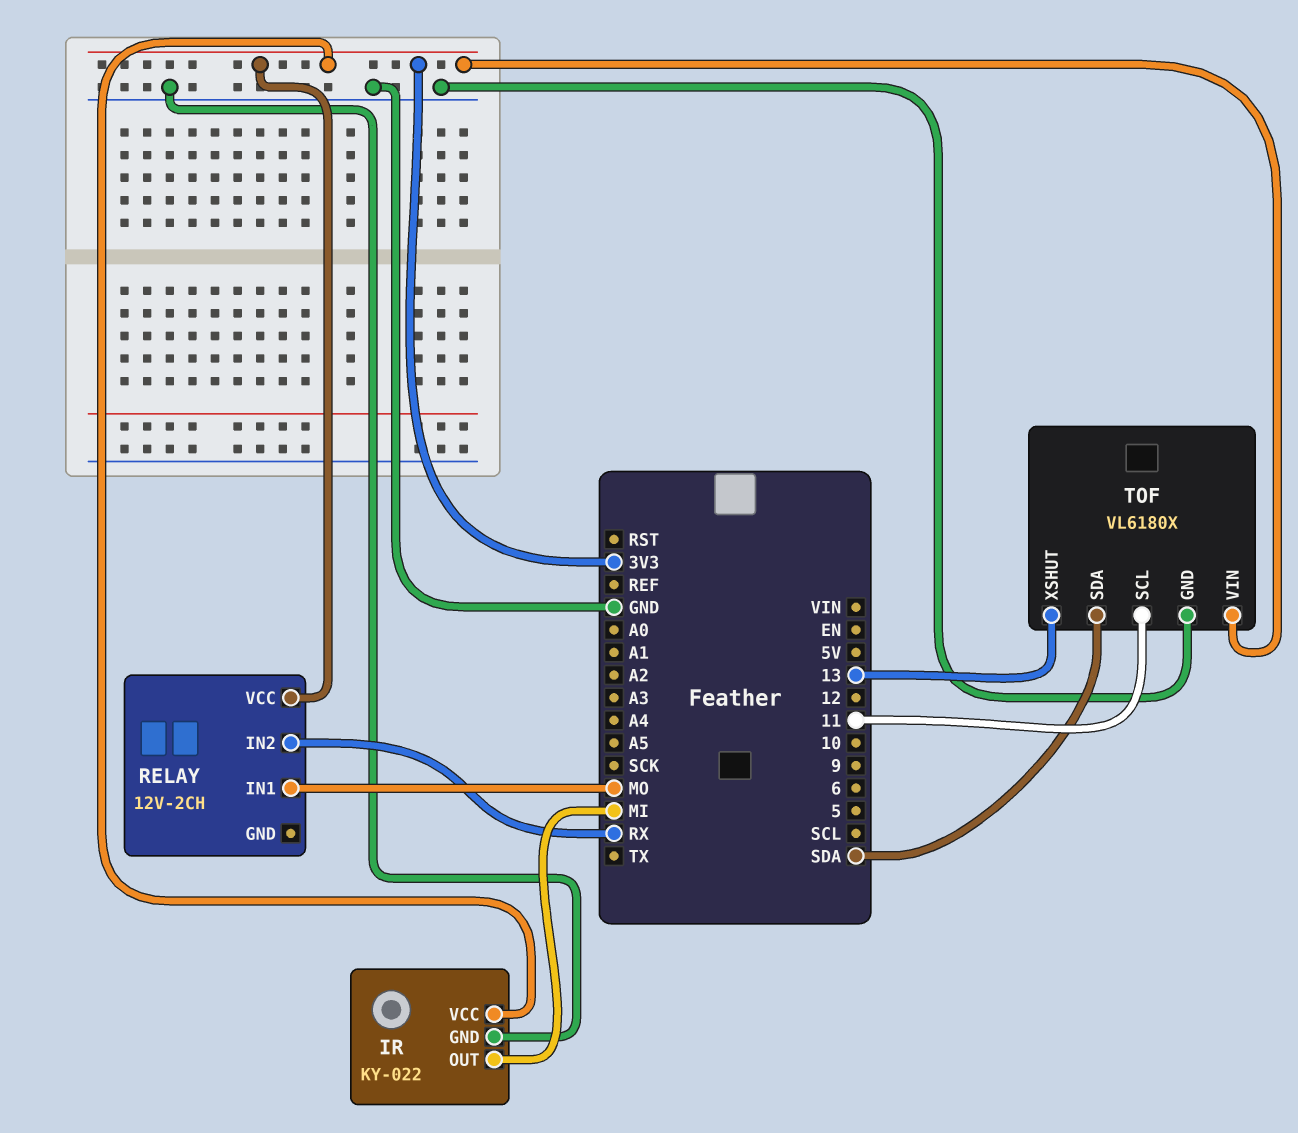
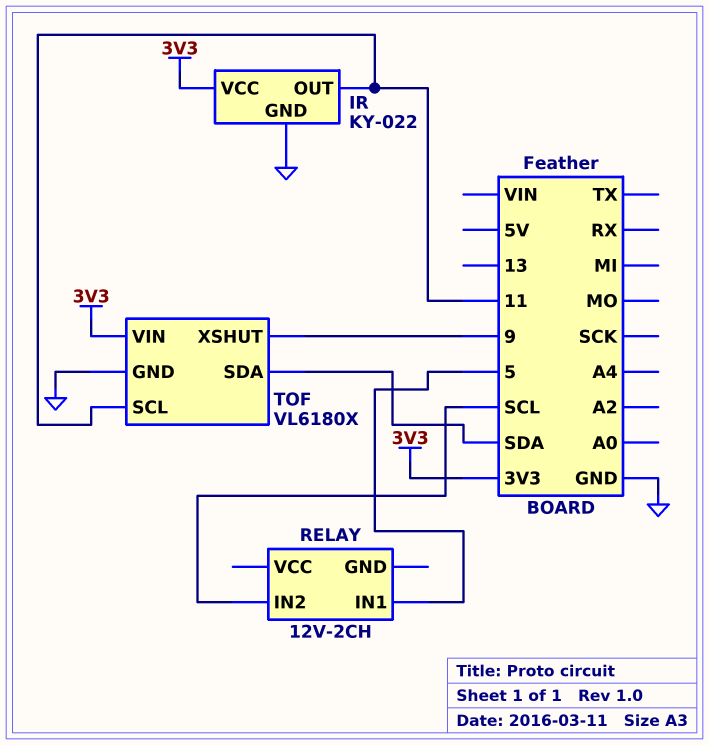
IR pin OUT: MI -> 11
RELAY pin IN1: MO -> 5
RELAY pin IN2: RX -> SCL
RELAY pin VCC: 3V3 -> none
TOF pin XSHUT: 13 -> 9

